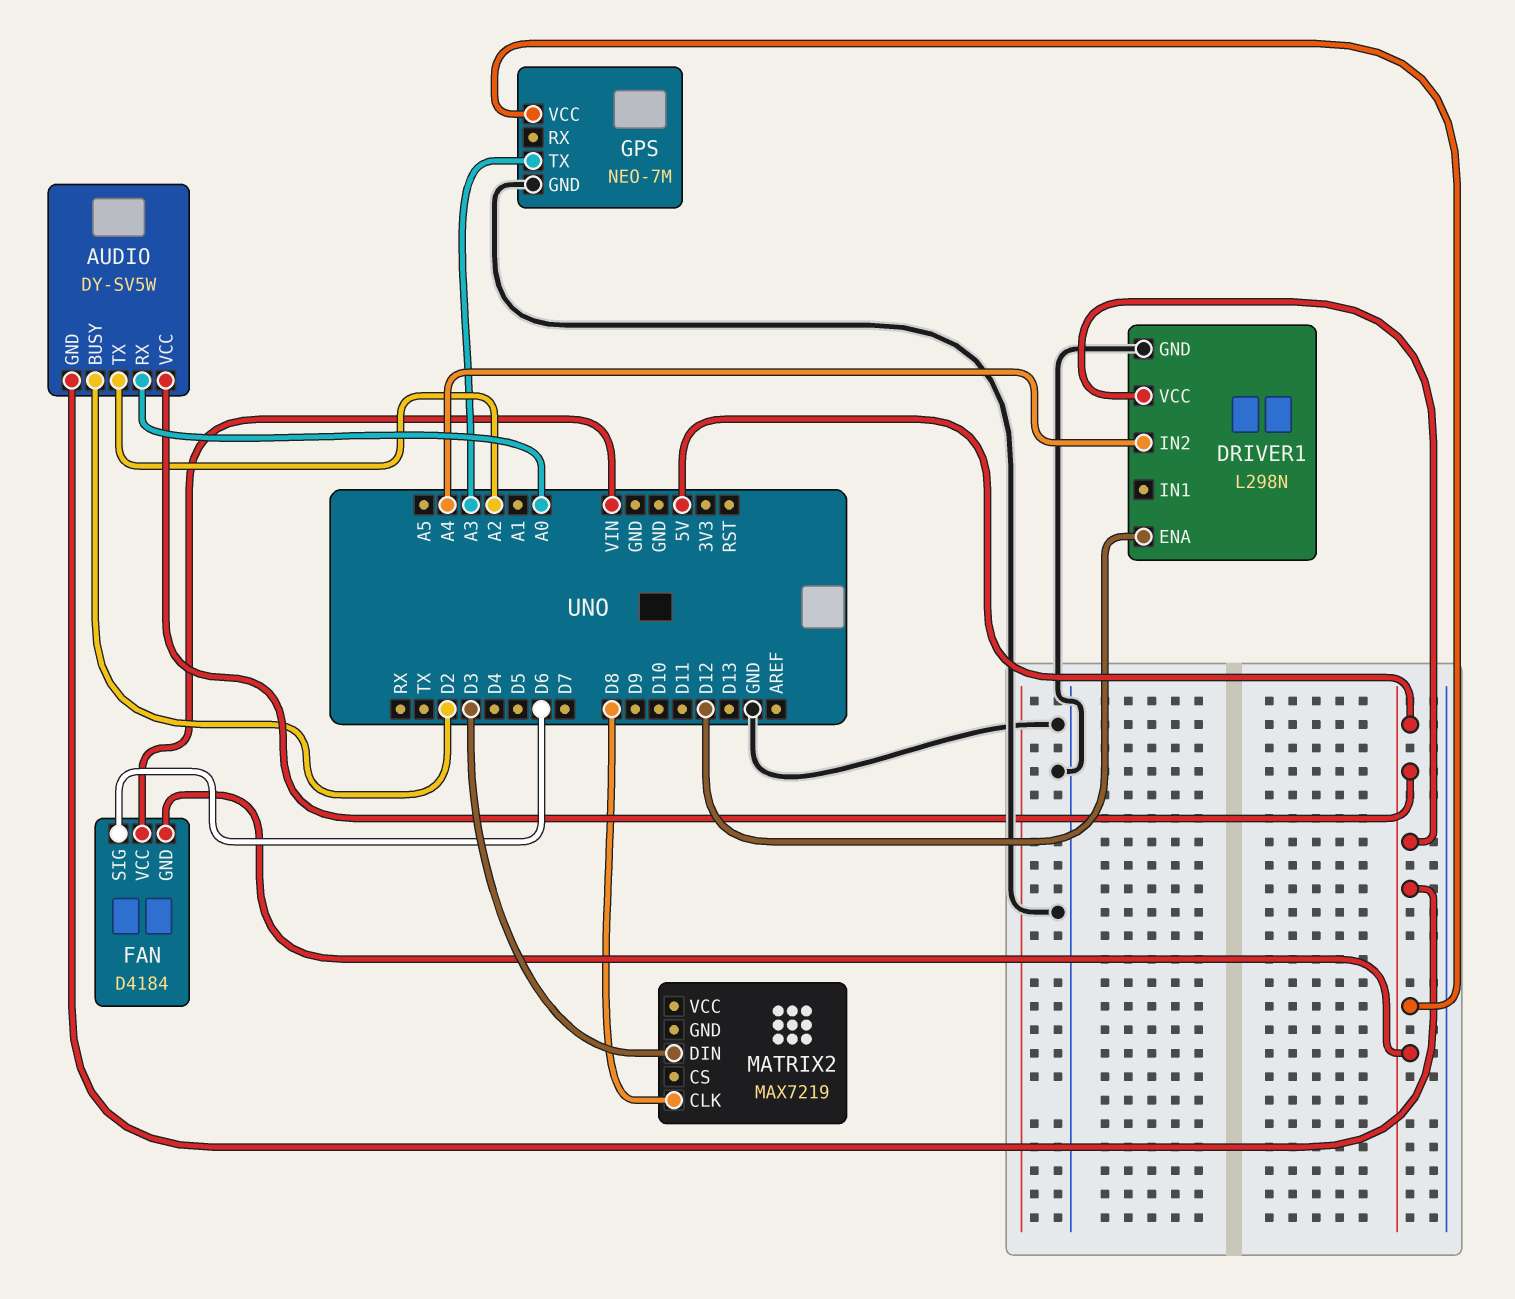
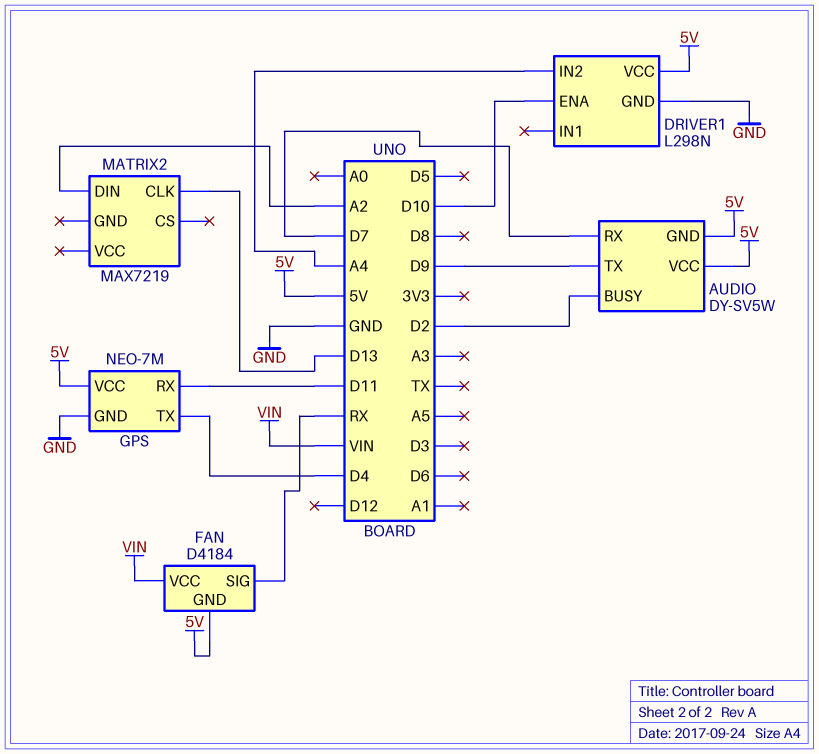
AUDIO pin RX: A0 -> D7
AUDIO pin TX: A2 -> D9
DRIVER1 pin ENA: D12 -> D10
FAN pin SIG: D6 -> RX
GPS pin RX: none -> D11
GPS pin TX: A3 -> D4
MATRIX2 pin CLK: D8 -> D13
MATRIX2 pin DIN: D3 -> A2

